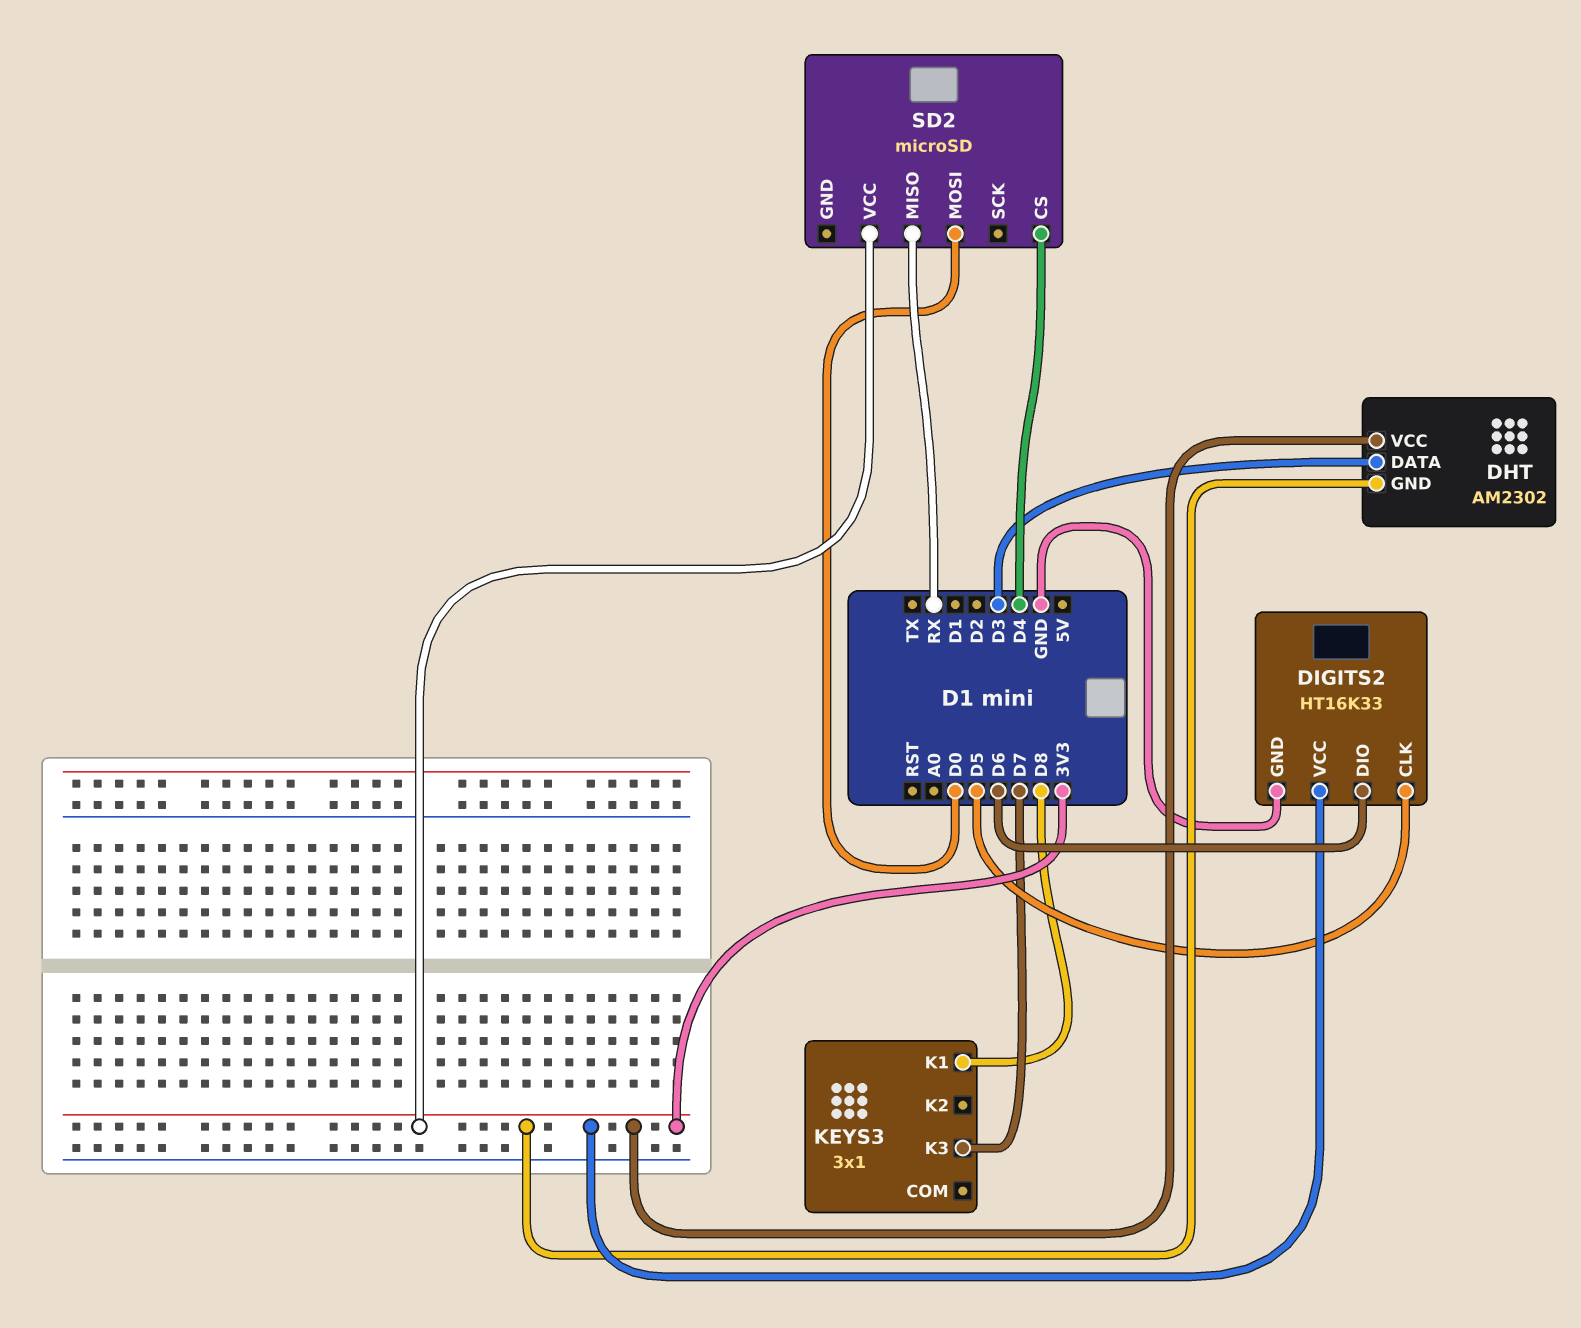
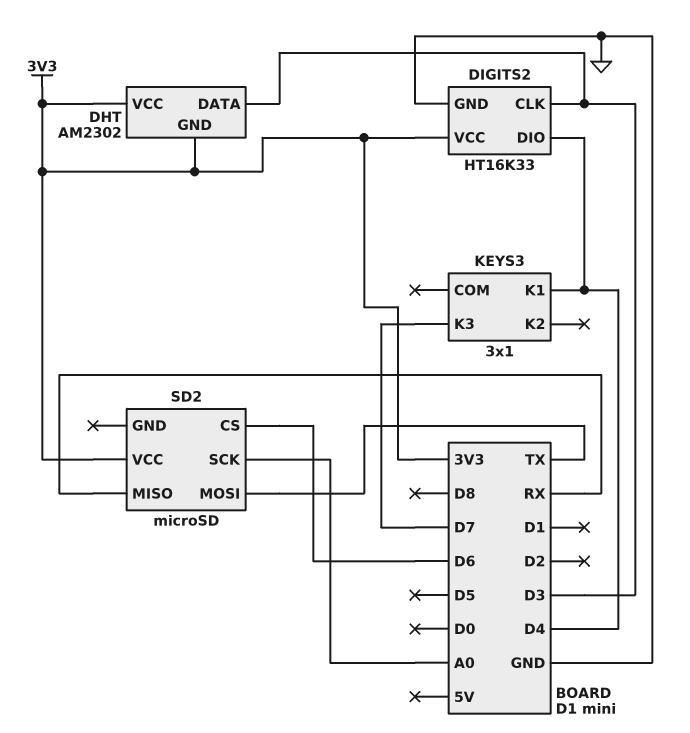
DIGITS2 pin CLK: D5 -> D3
DIGITS2 pin DIO: D6 -> D4
KEYS3 pin K1: D8 -> D4
SD2 pin CS: D4 -> D6
SD2 pin MOSI: D0 -> TX
SD2 pin SCK: none -> A0

